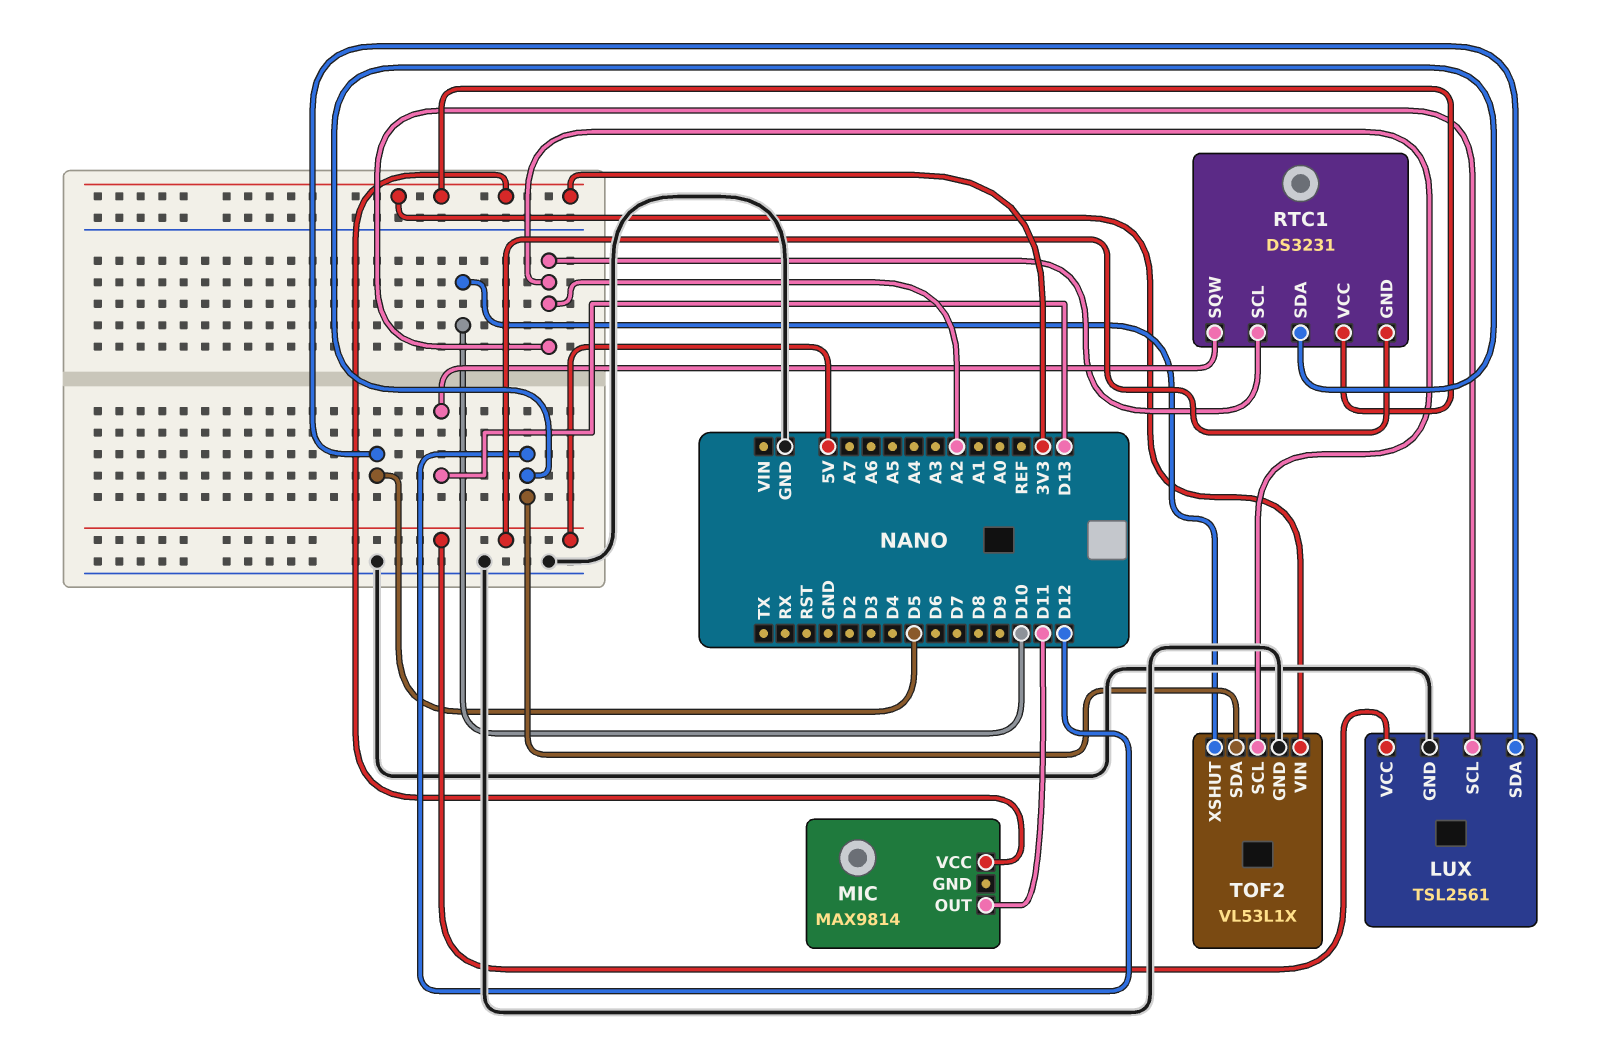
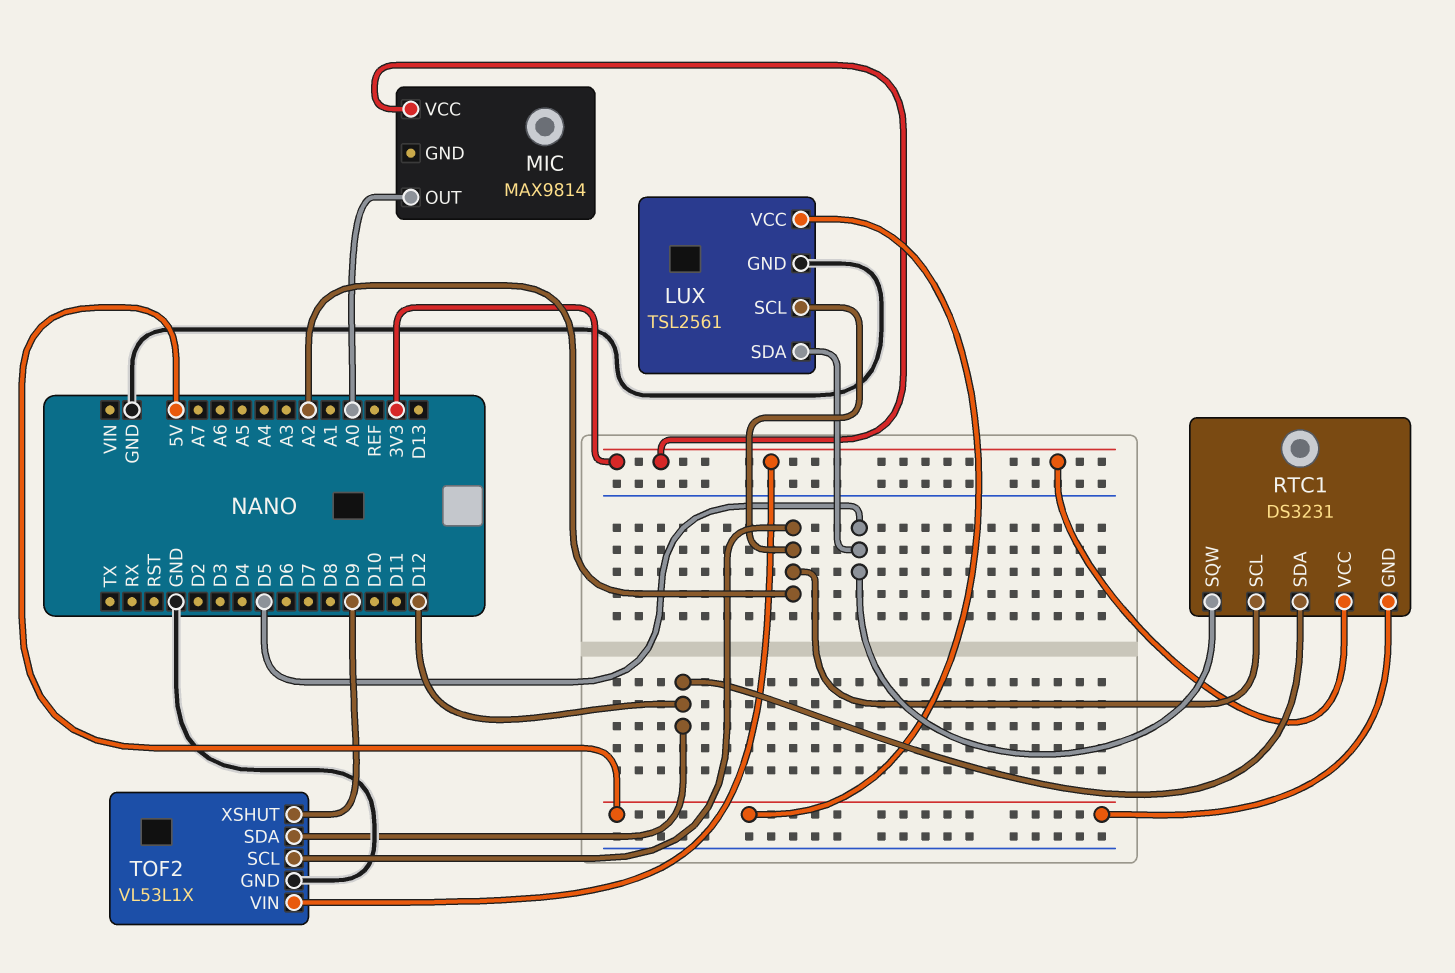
MIC pin OUT: D11 -> A0
RTC1 pin SQW: D13 -> D5
TOF2 pin XSHUT: D10 -> D9

